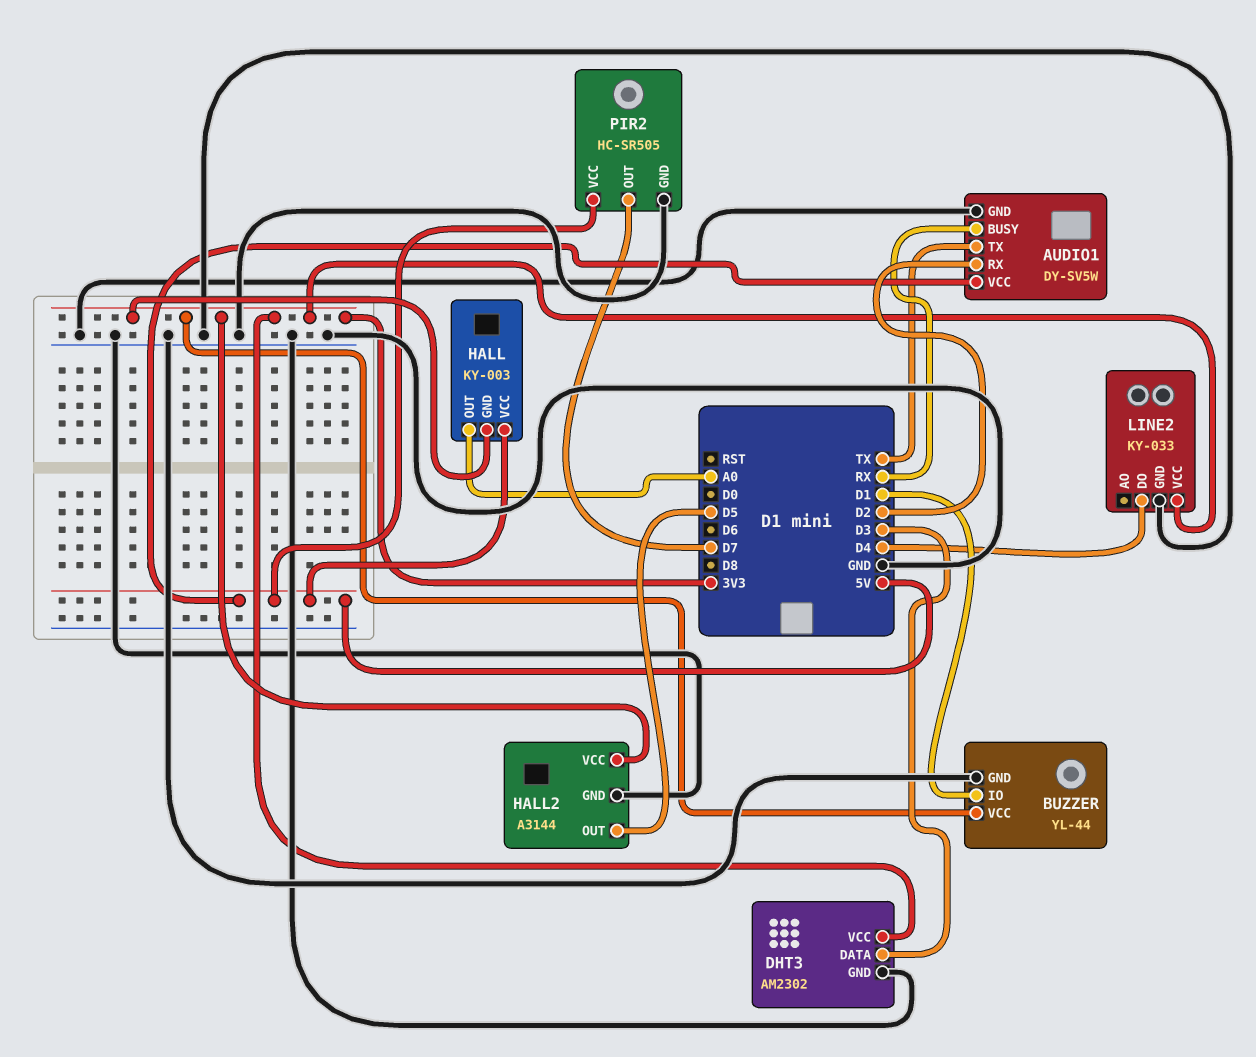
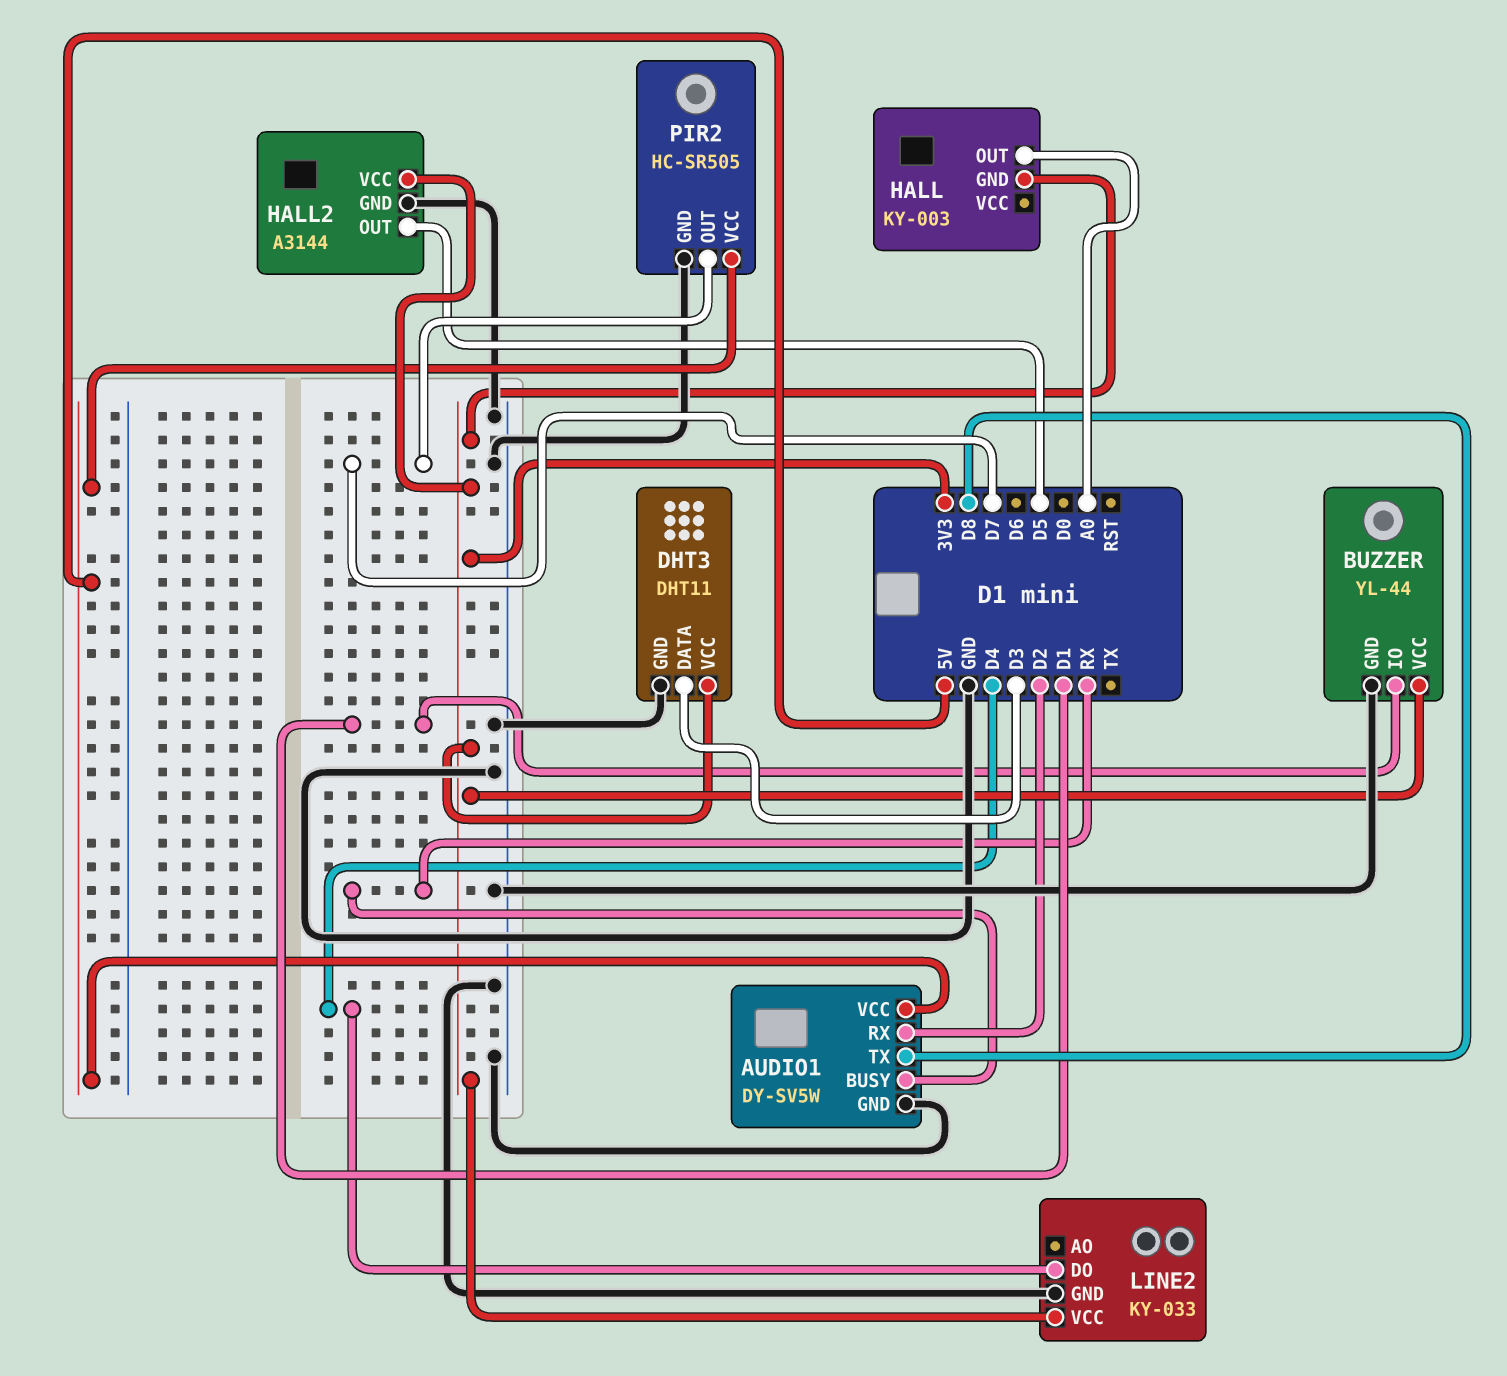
AUDIO1 pin TX: TX -> D8
DHT3: AM2302 -> DHT11
HALL pin VCC: 5V -> none

